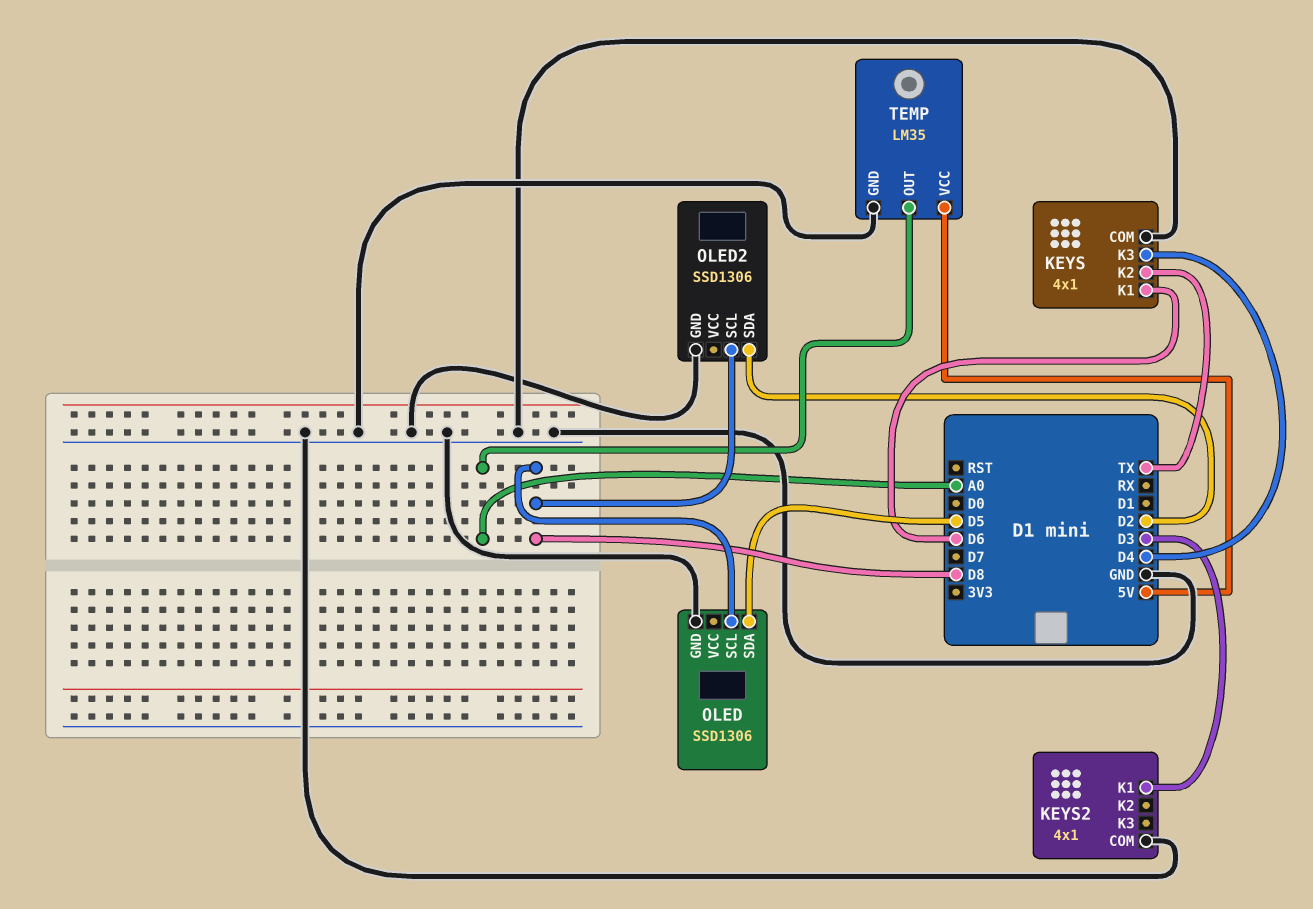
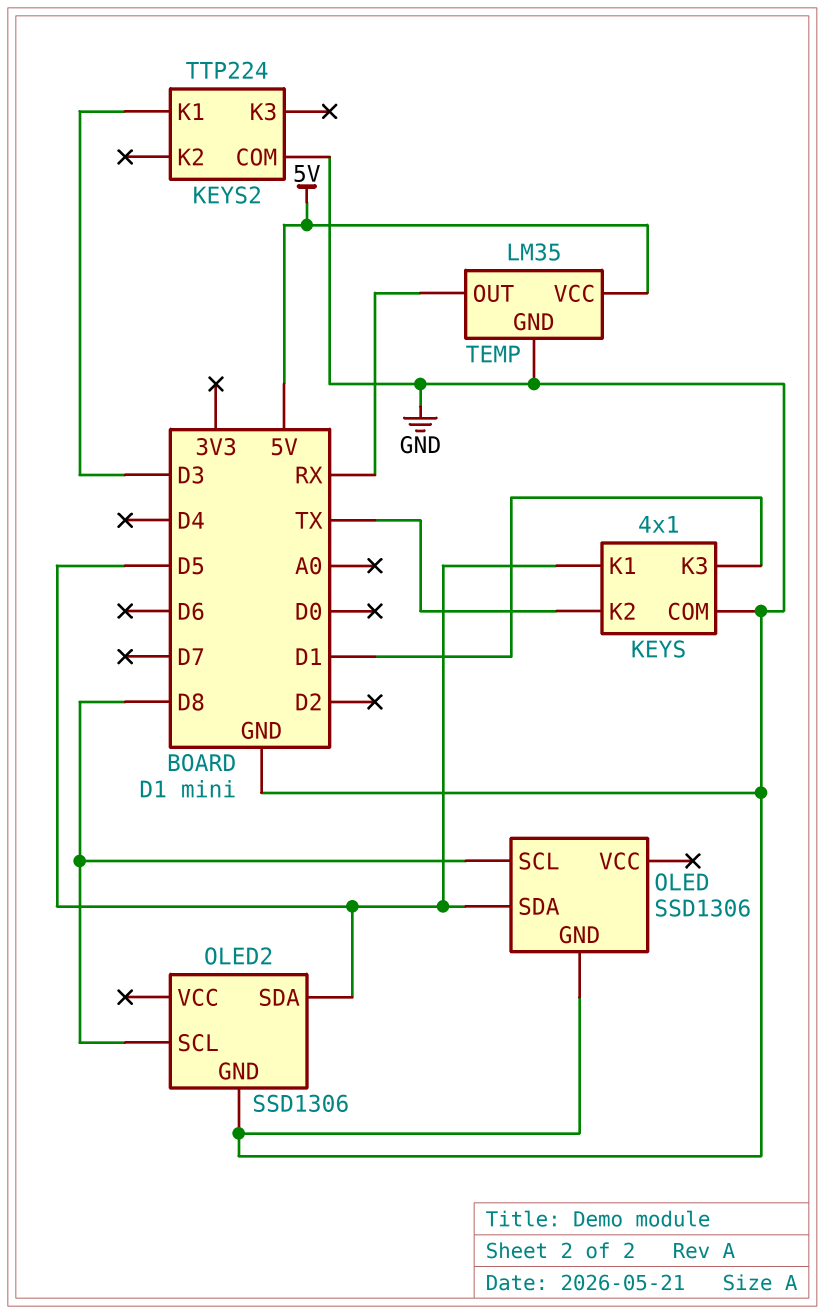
KEYS pin K1: D6 -> D5
KEYS pin K3: D4 -> D1
KEYS2: 4x1 -> TTP224
OLED2 pin SDA: D2 -> D5
TEMP pin OUT: A0 -> RX

